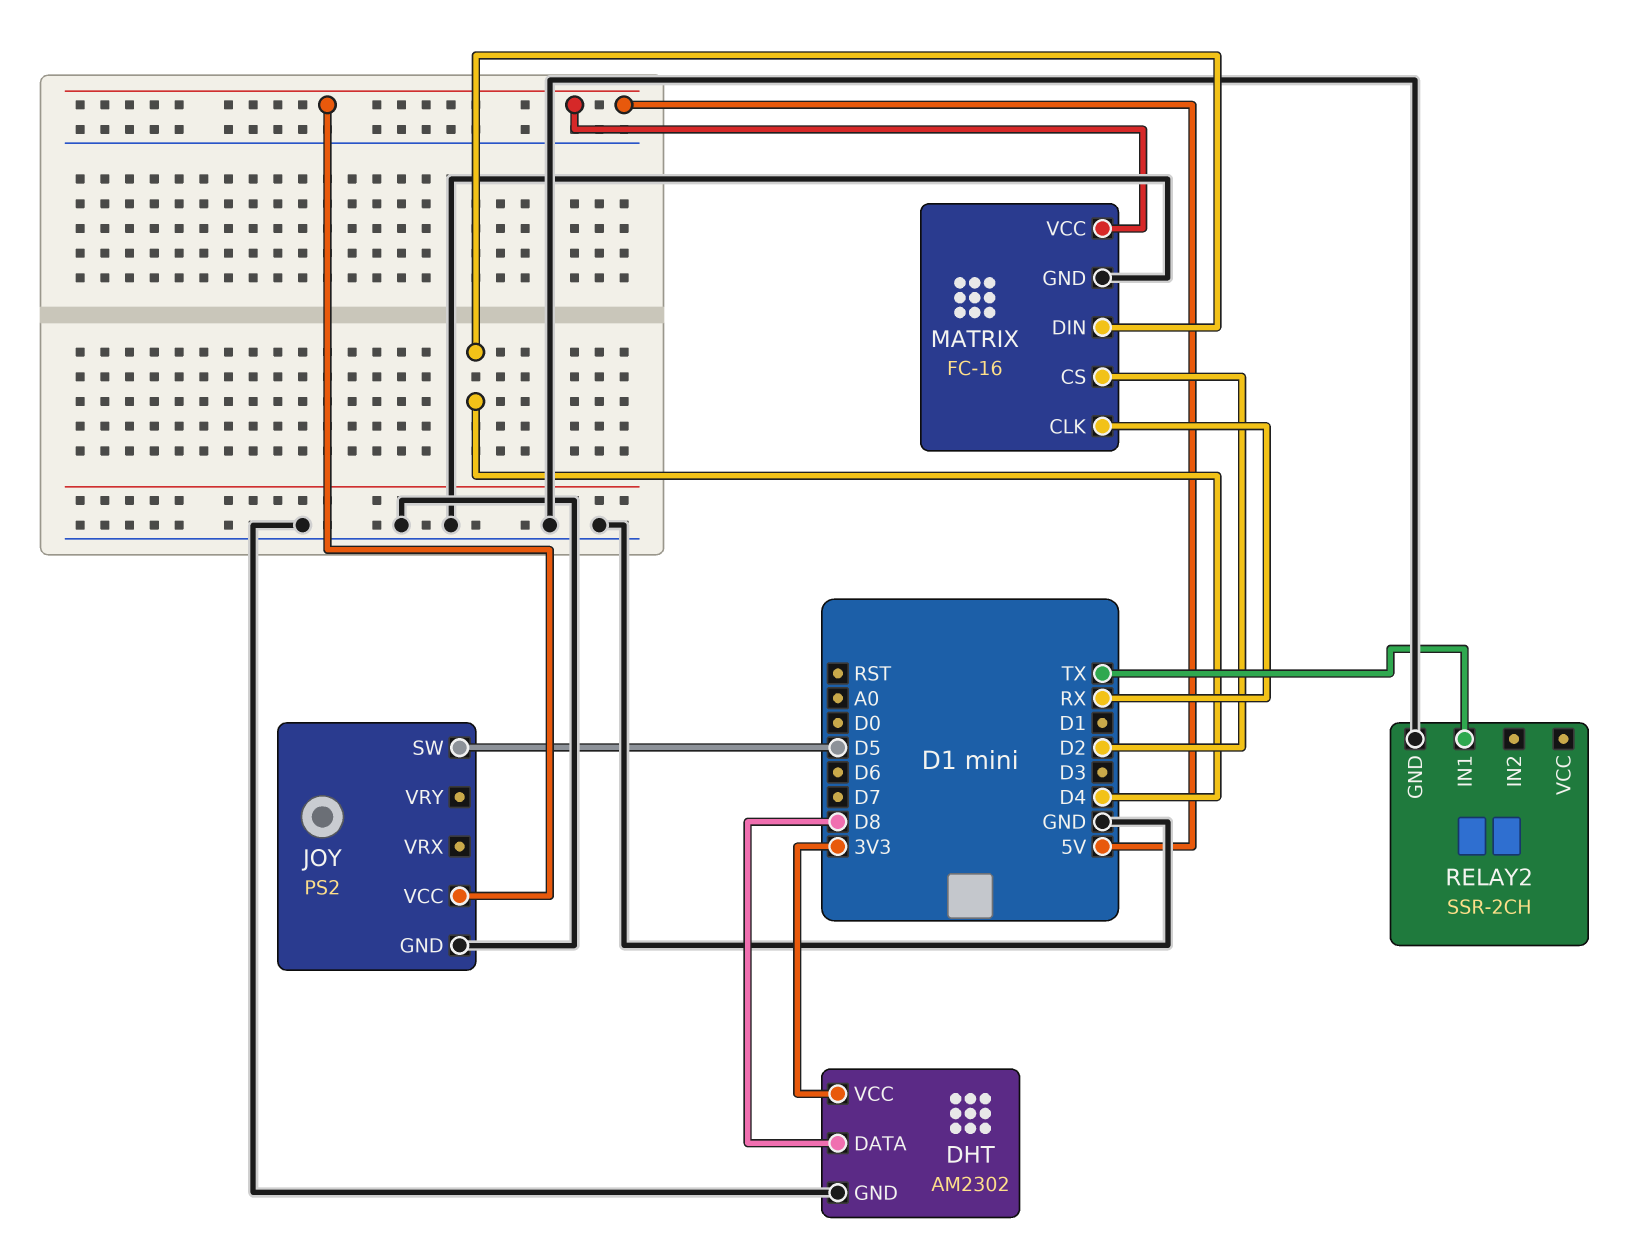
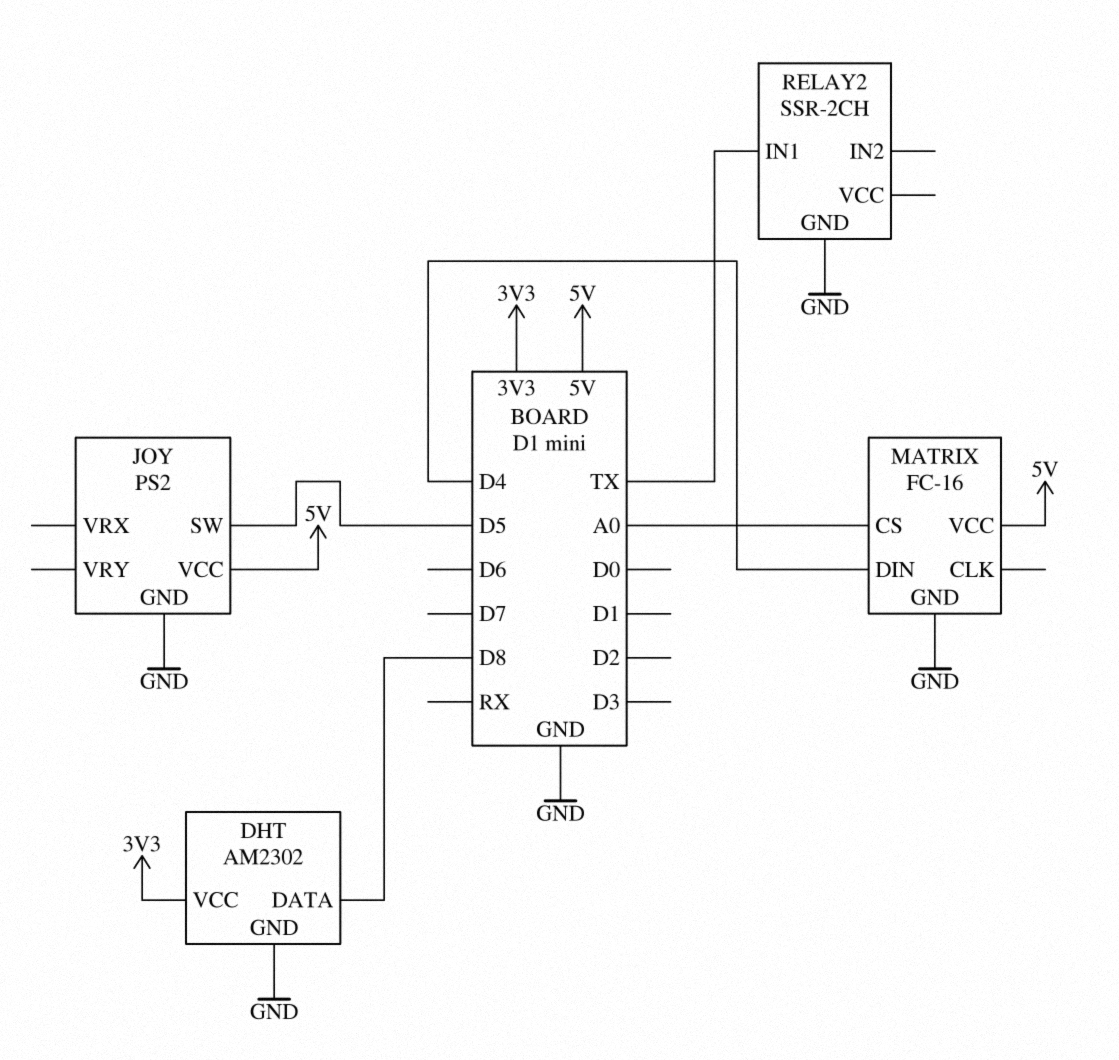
MATRIX pin CLK: RX -> none
MATRIX pin CS: D2 -> A0

